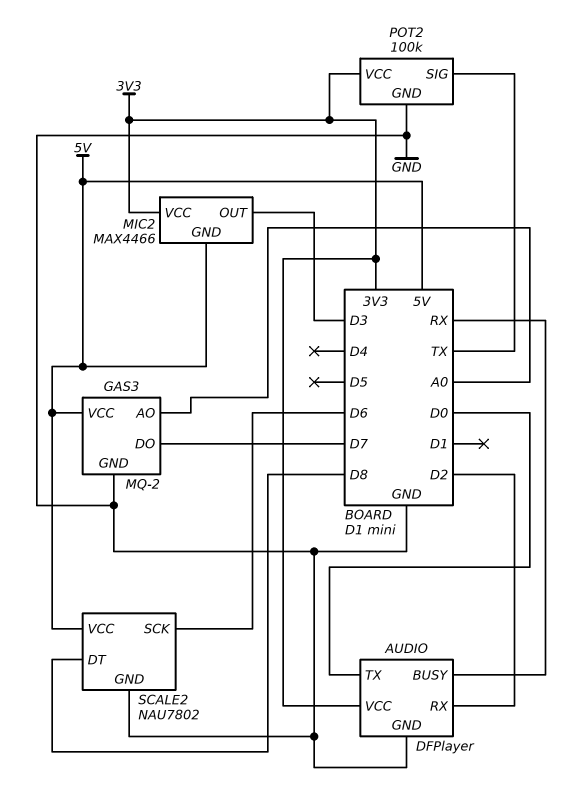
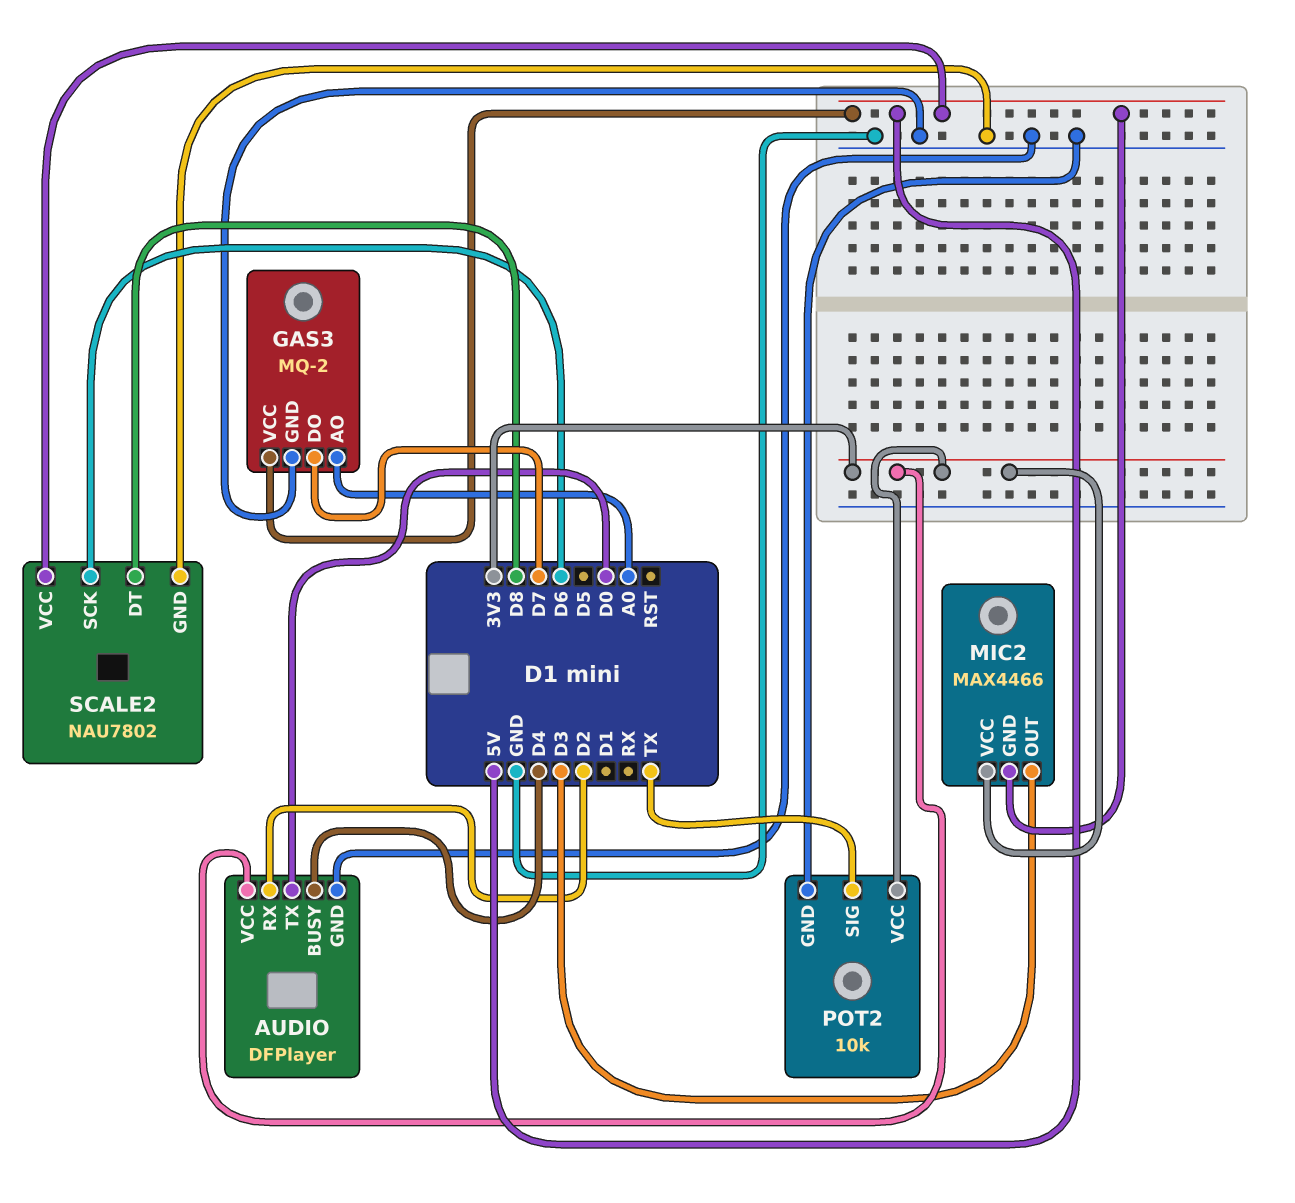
AUDIO pin BUSY: RX -> D4
POT2: 100k -> 10k

